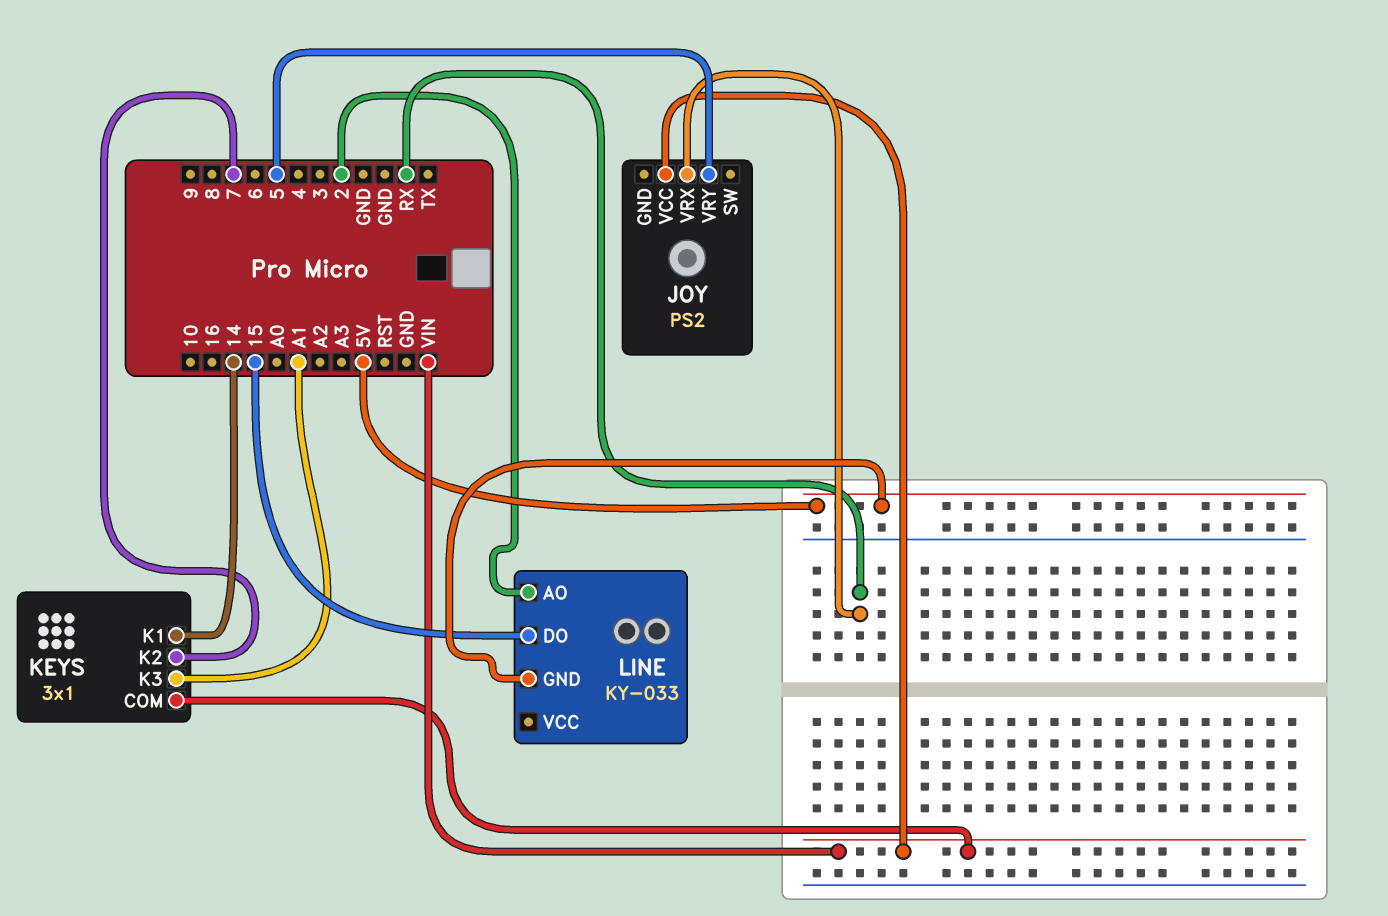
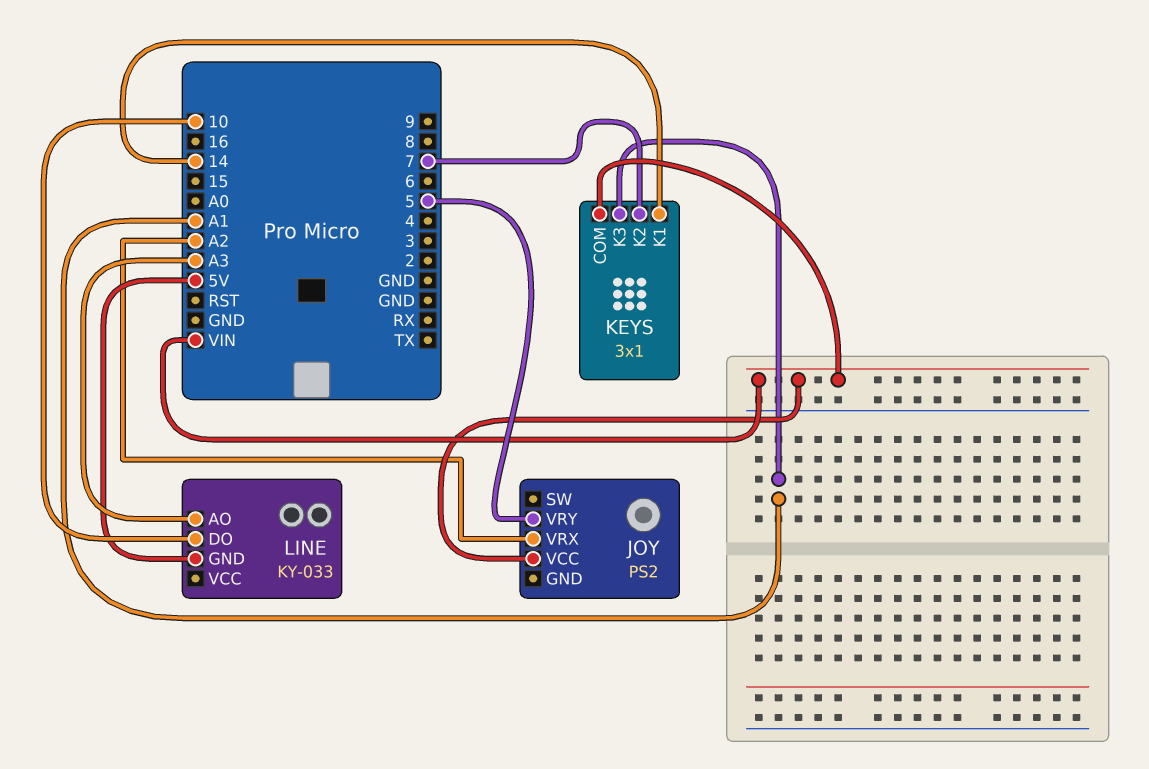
JOY pin VRX: RX -> A2
LINE pin AO: 2 -> A3
LINE pin DO: 15 -> 10

